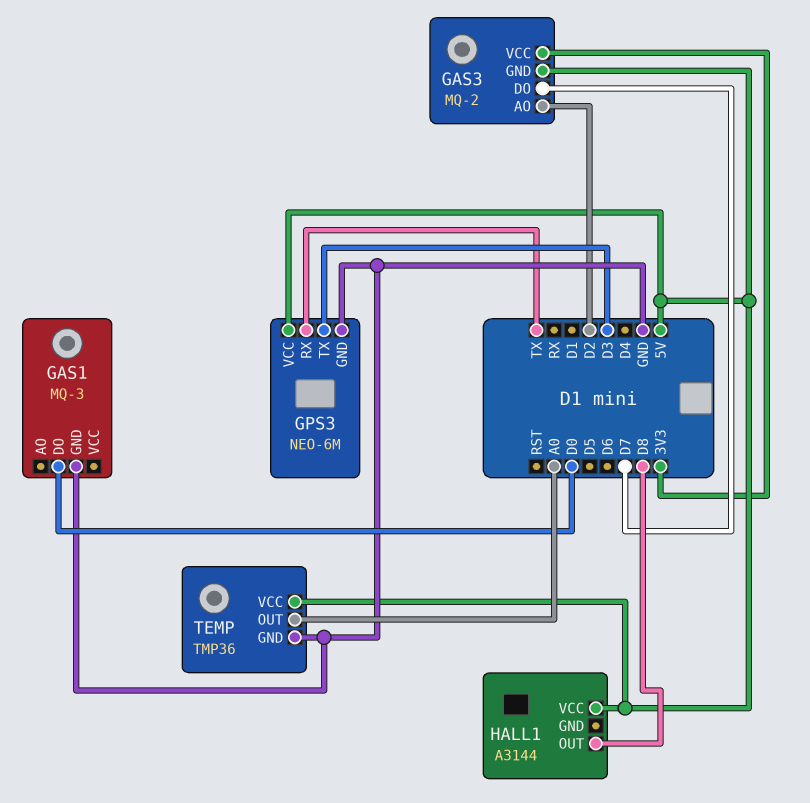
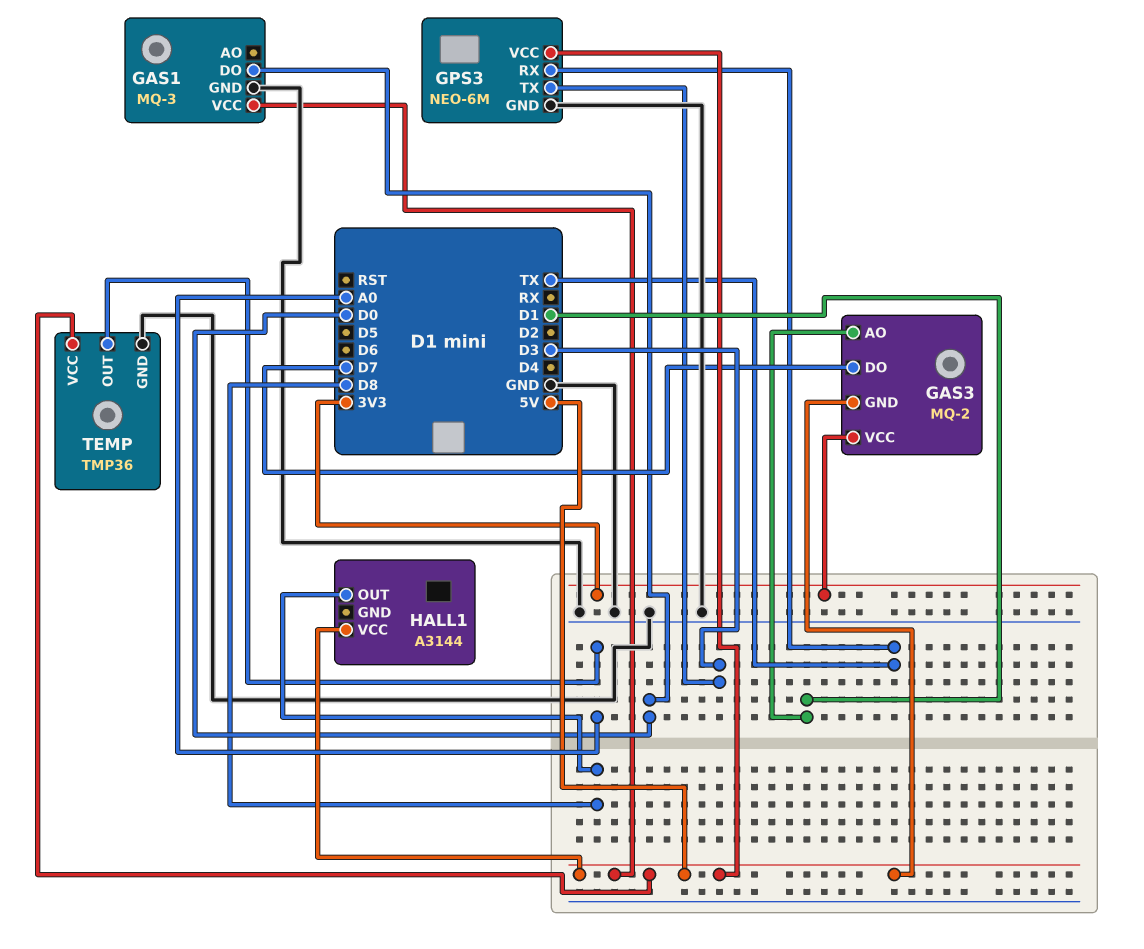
GAS1 pin VCC: none -> 5V
GAS3 pin AO: D2 -> D1

